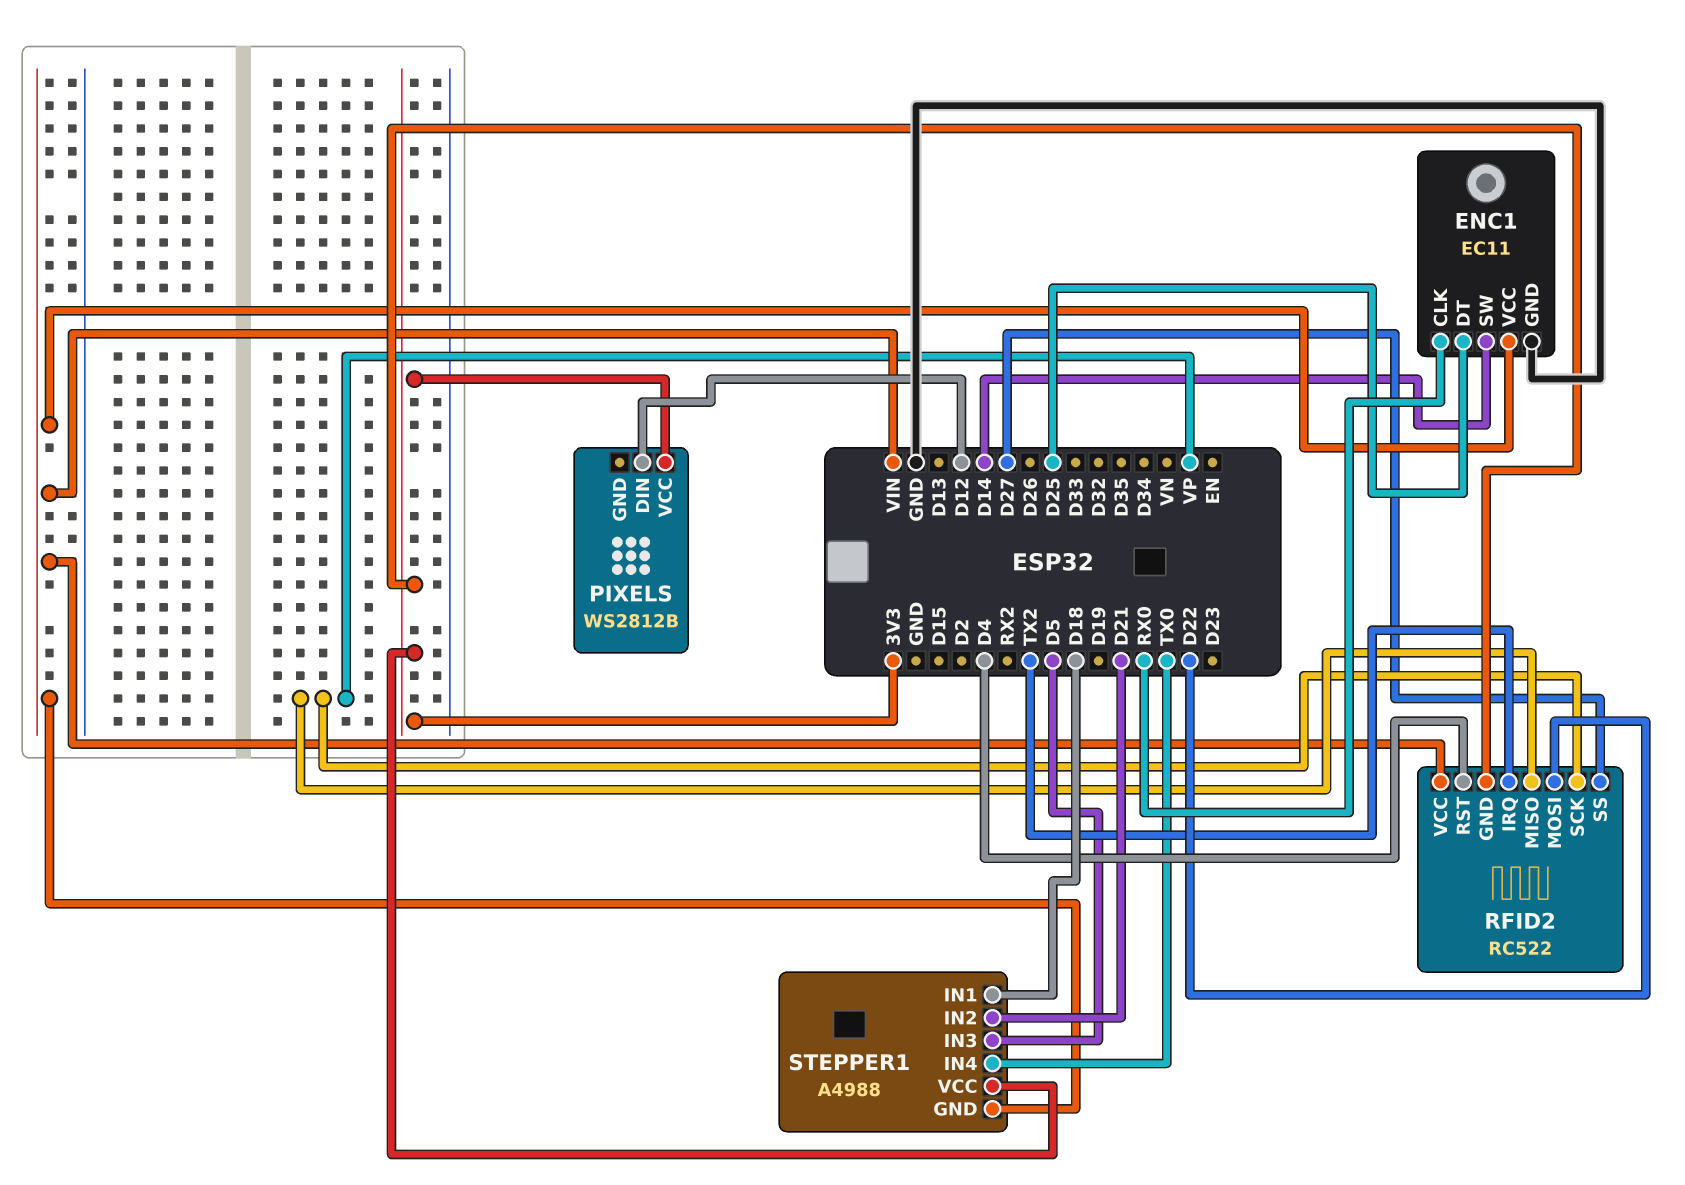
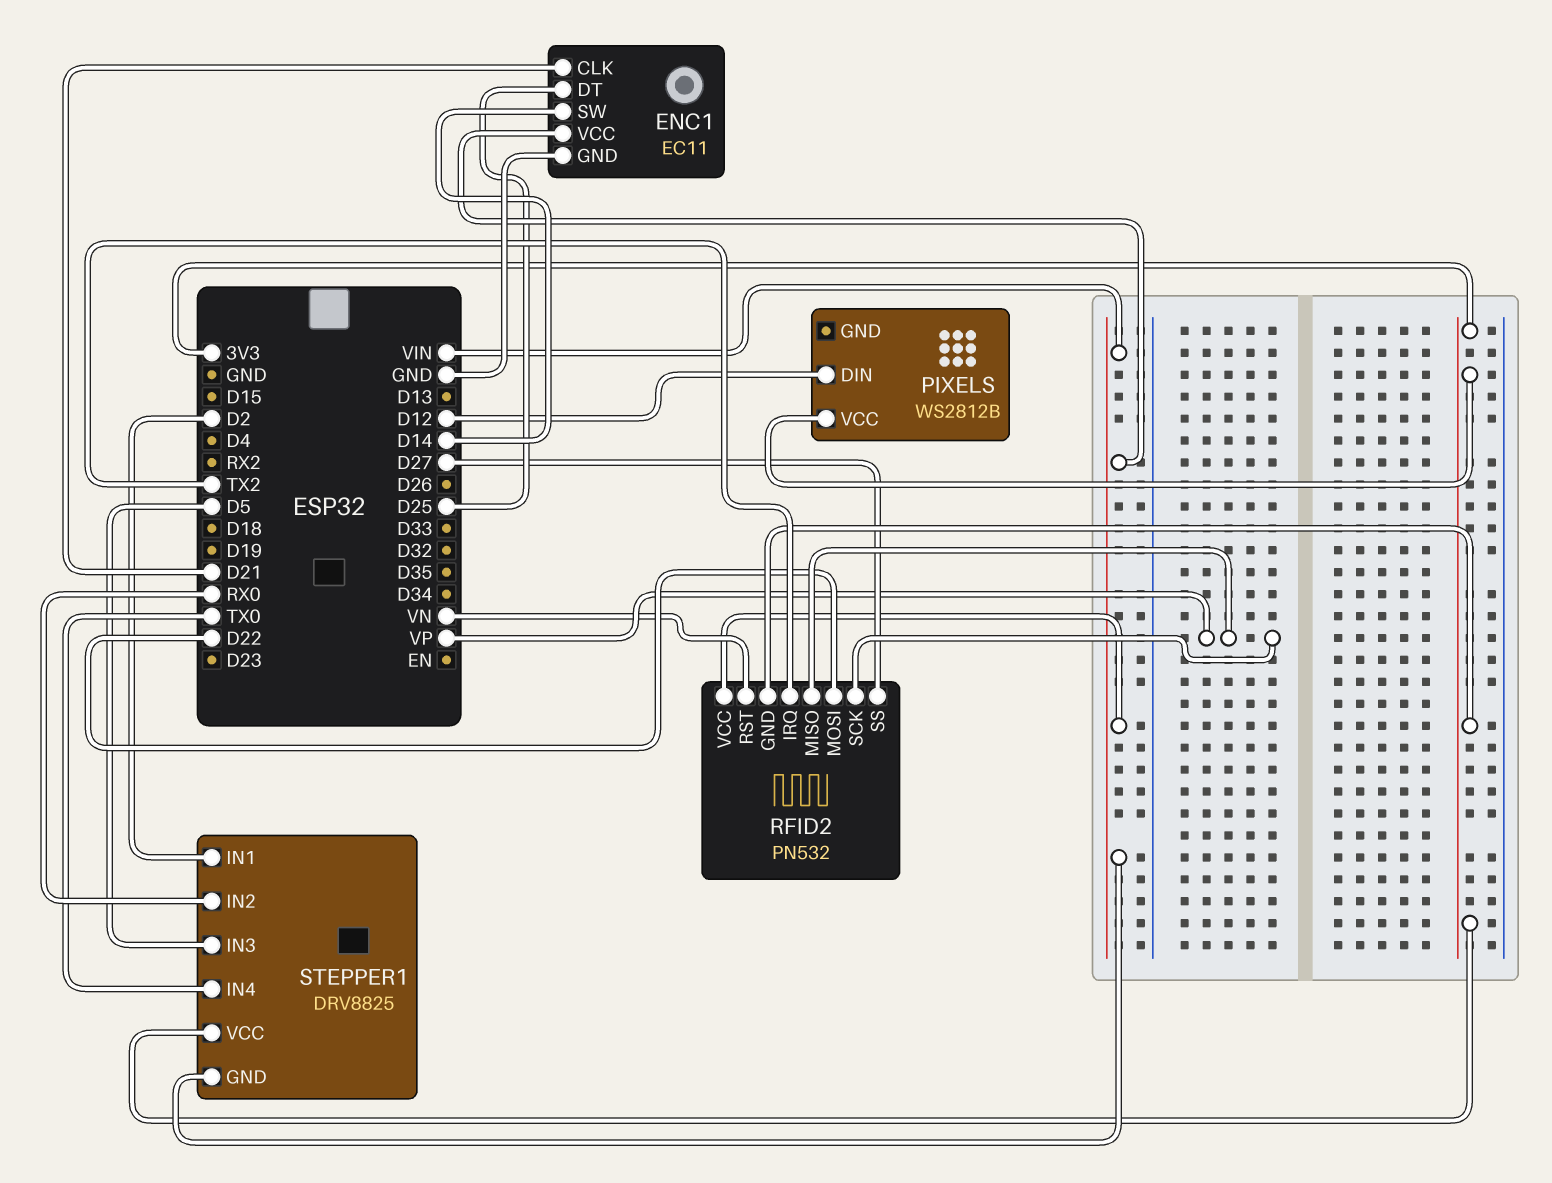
ENC1 pin CLK: RX0 -> D21
RFID2: RC522 -> PN532
RFID2 pin RST: D4 -> VN
STEPPER1: A4988 -> DRV8825
STEPPER1 pin IN1: D18 -> D2
STEPPER1 pin IN2: D21 -> RX0

